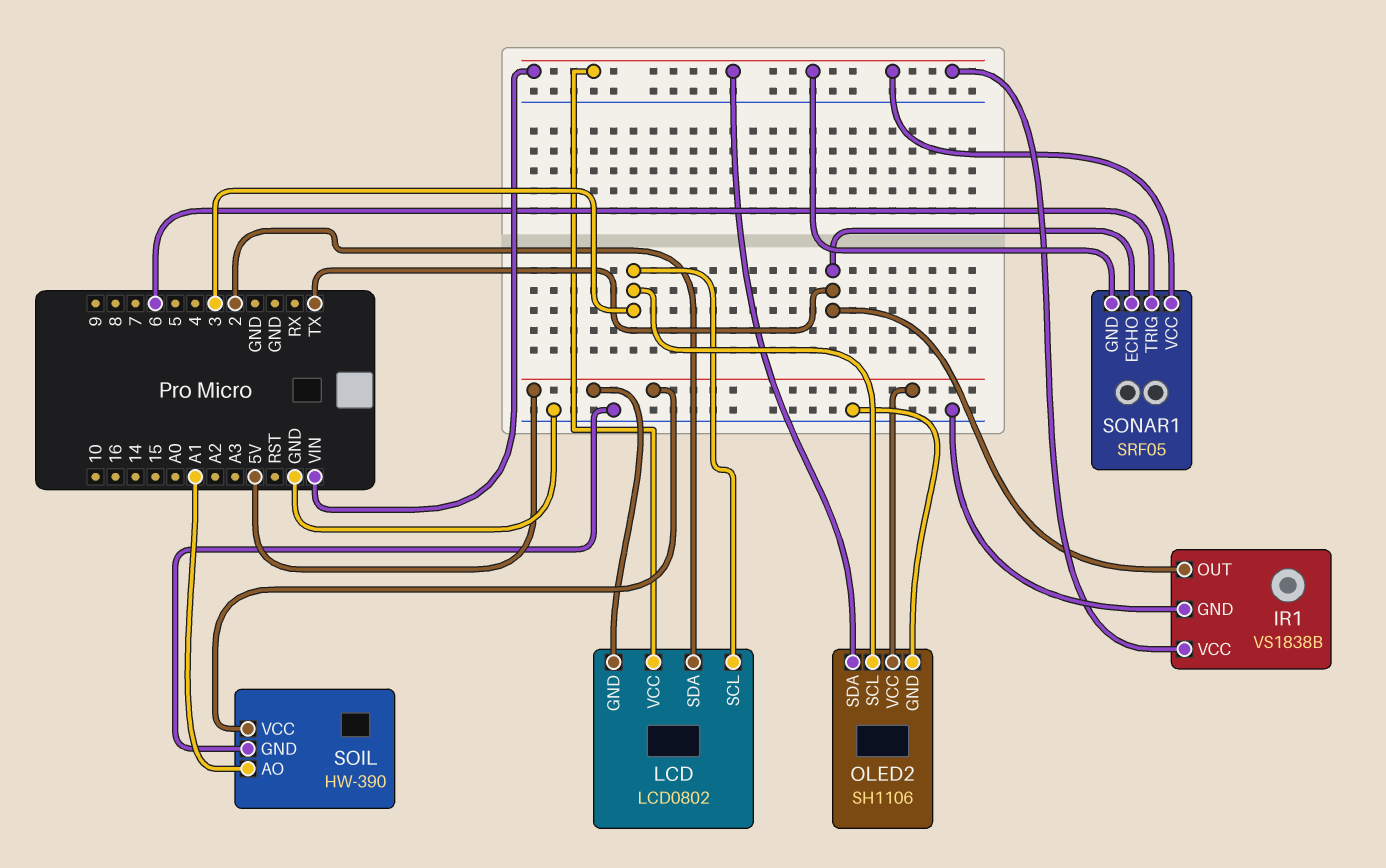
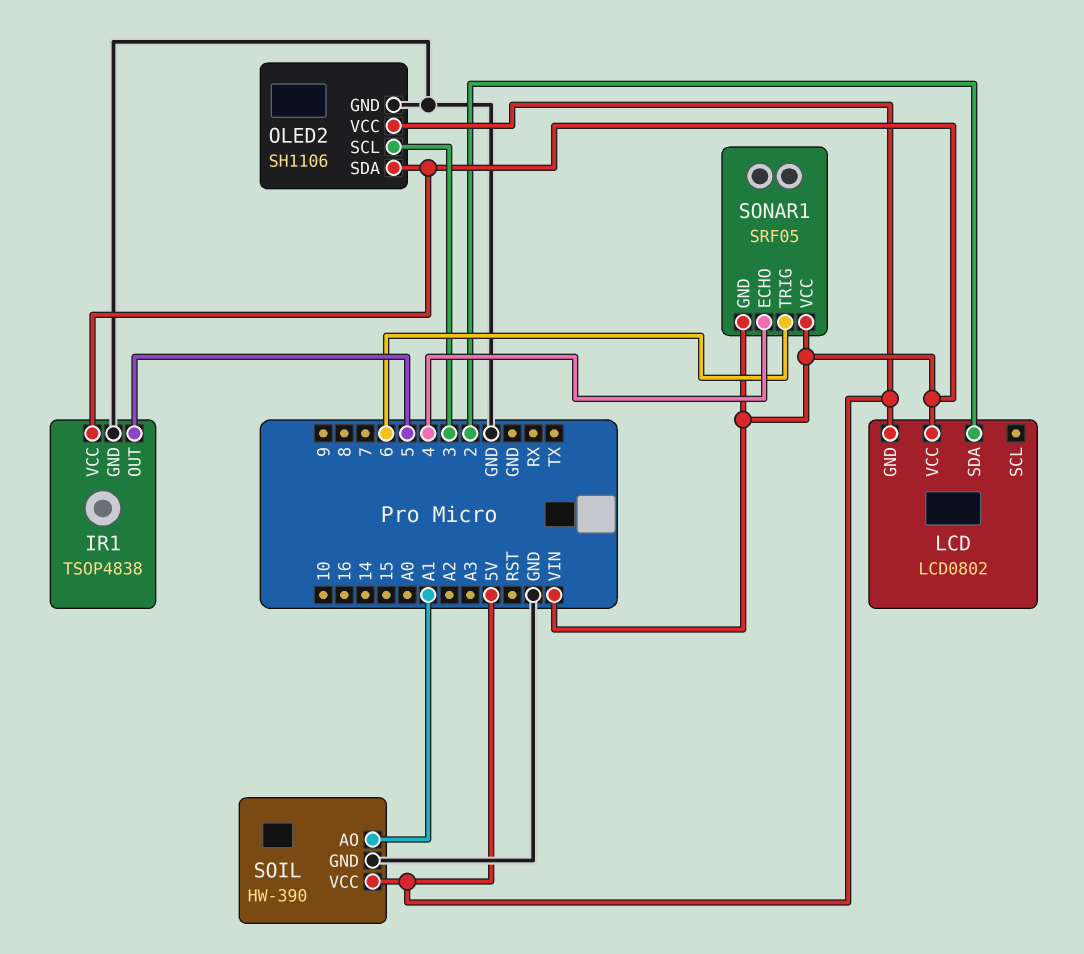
IR1: VS1838B -> TSOP4838
IR1 pin OUT: TX -> 5
LCD pin SCL: 3 -> none
SONAR1 pin ECHO: TX -> 4

